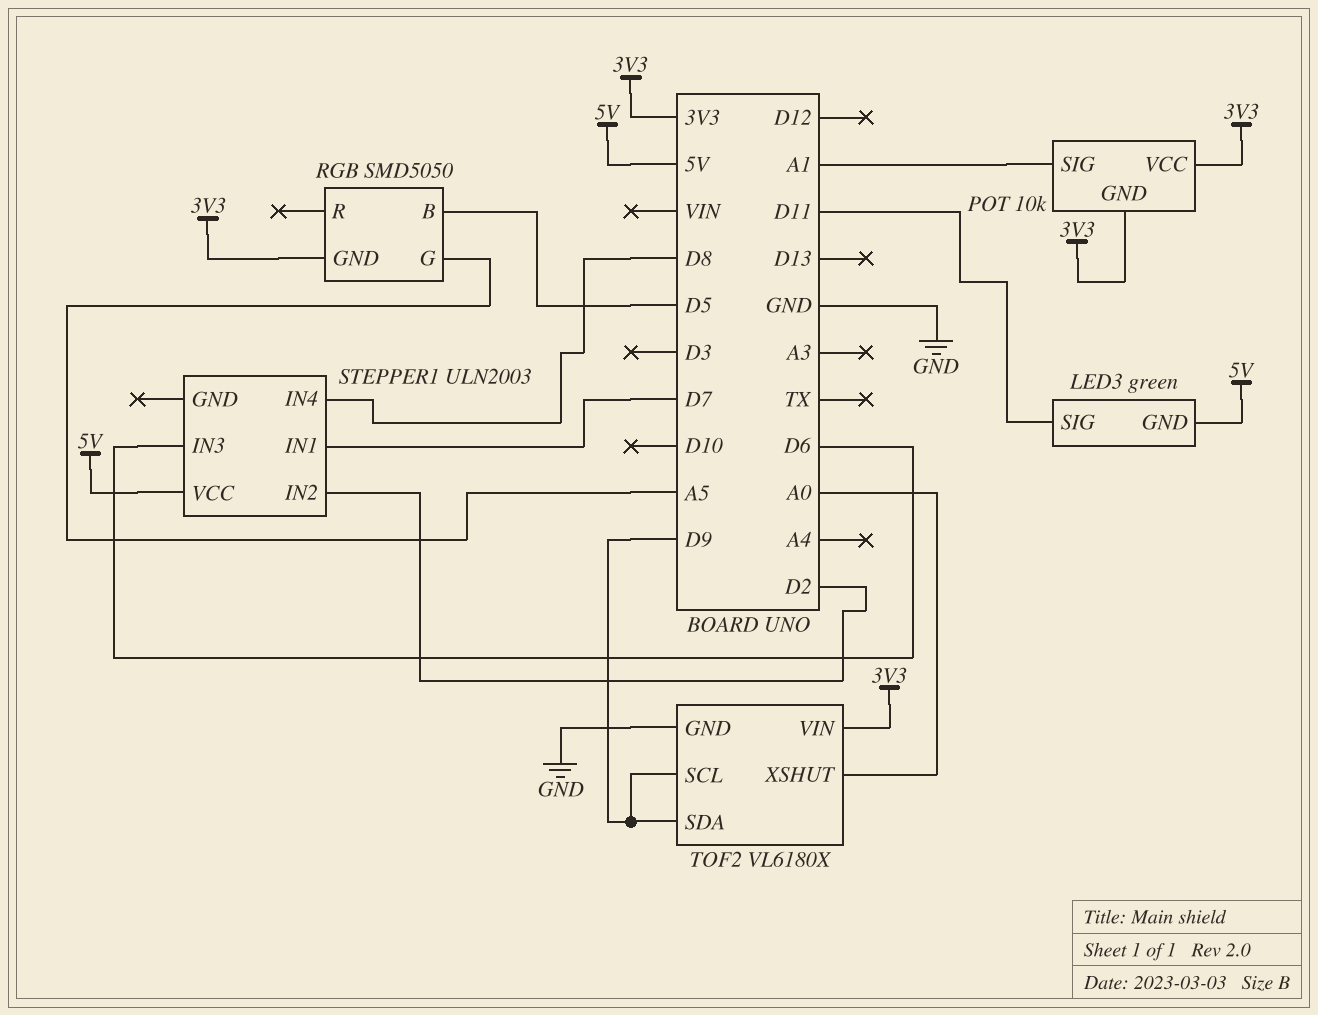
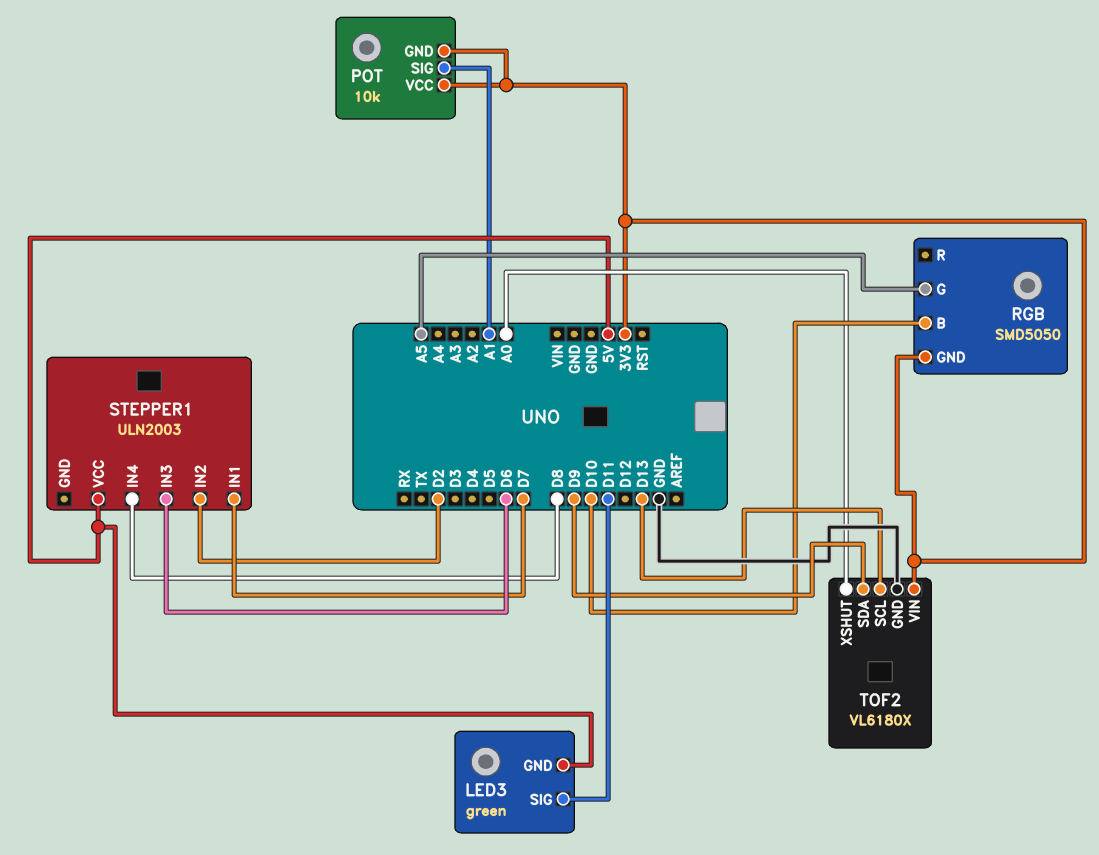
RGB pin B: D5 -> D10
TOF2 pin SCL: D9 -> D13

